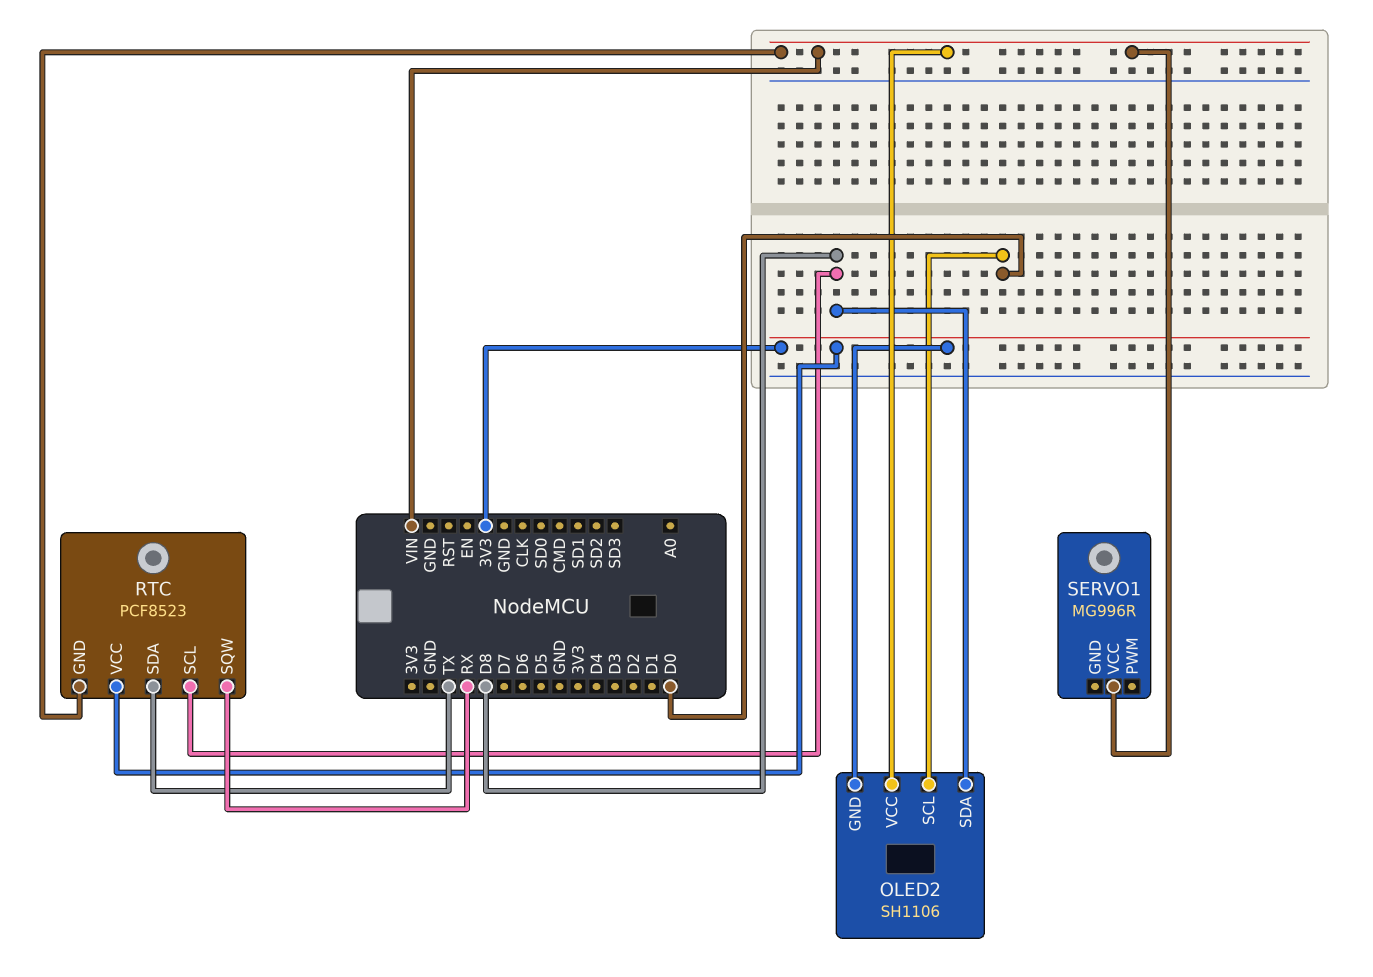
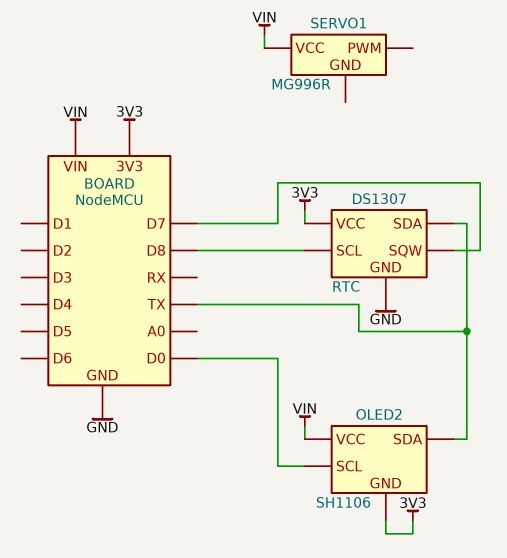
OLED2 pin SDA: D8 -> TX
RTC: PCF8523 -> DS1307
RTC pin GND: VIN -> GND
RTC pin SQW: RX -> D7

